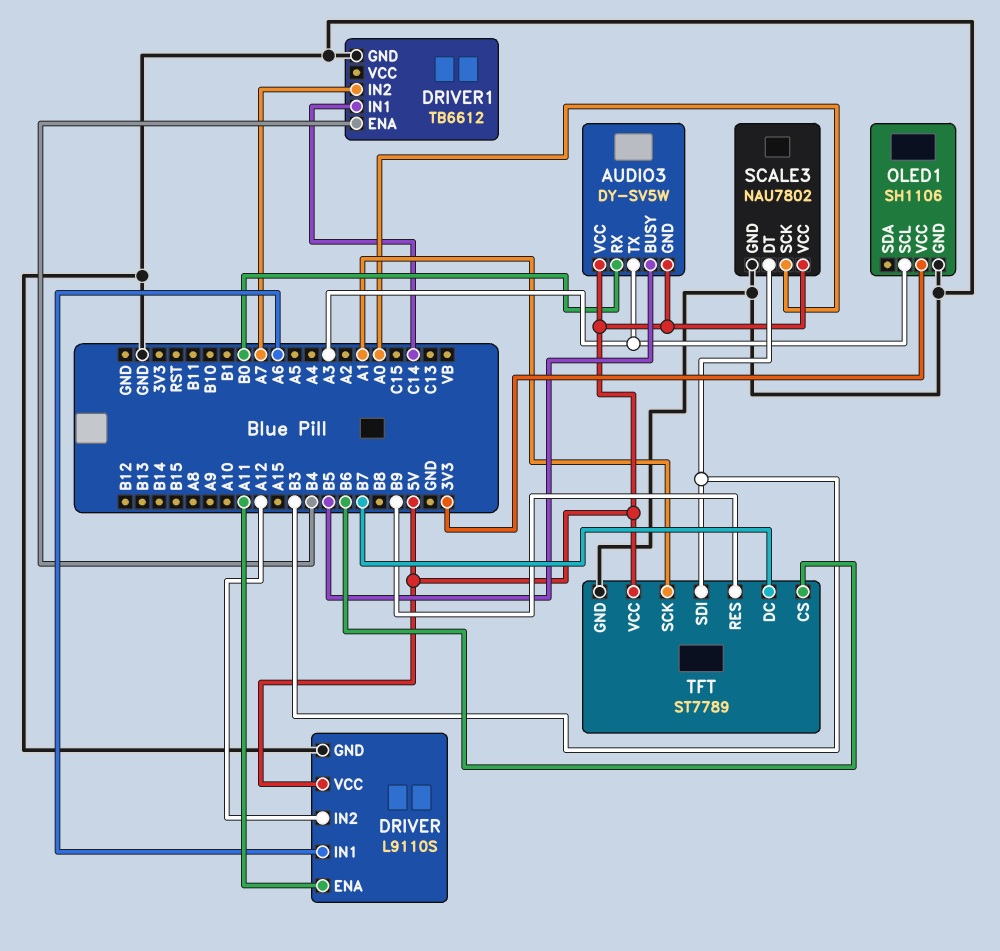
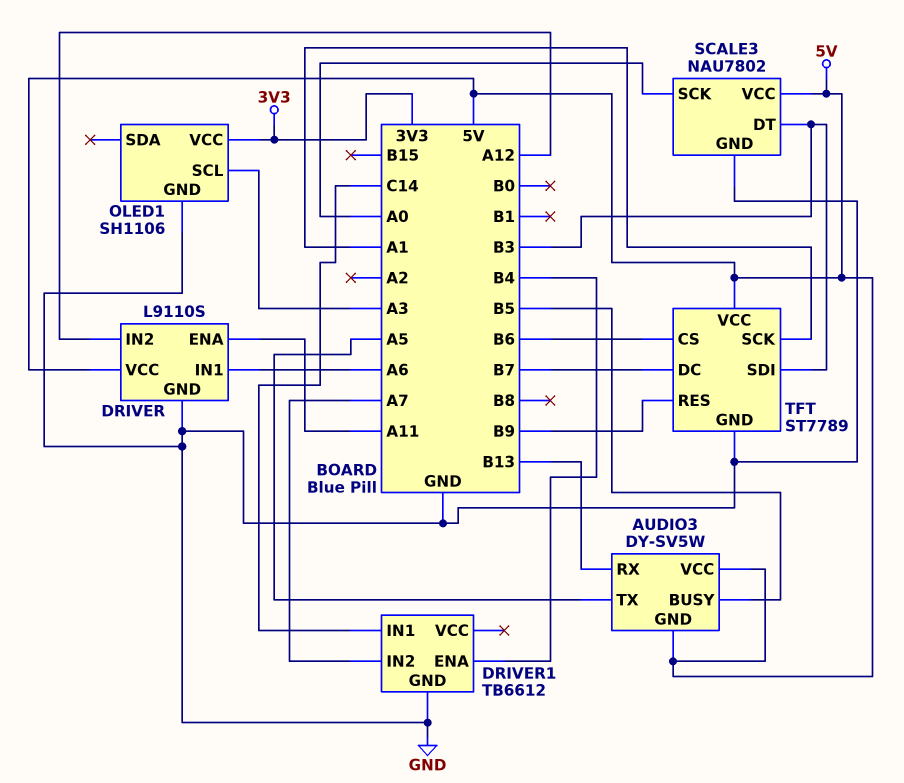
AUDIO3 pin RX: B0 -> B13
AUDIO3 pin TX: A3 -> A5

